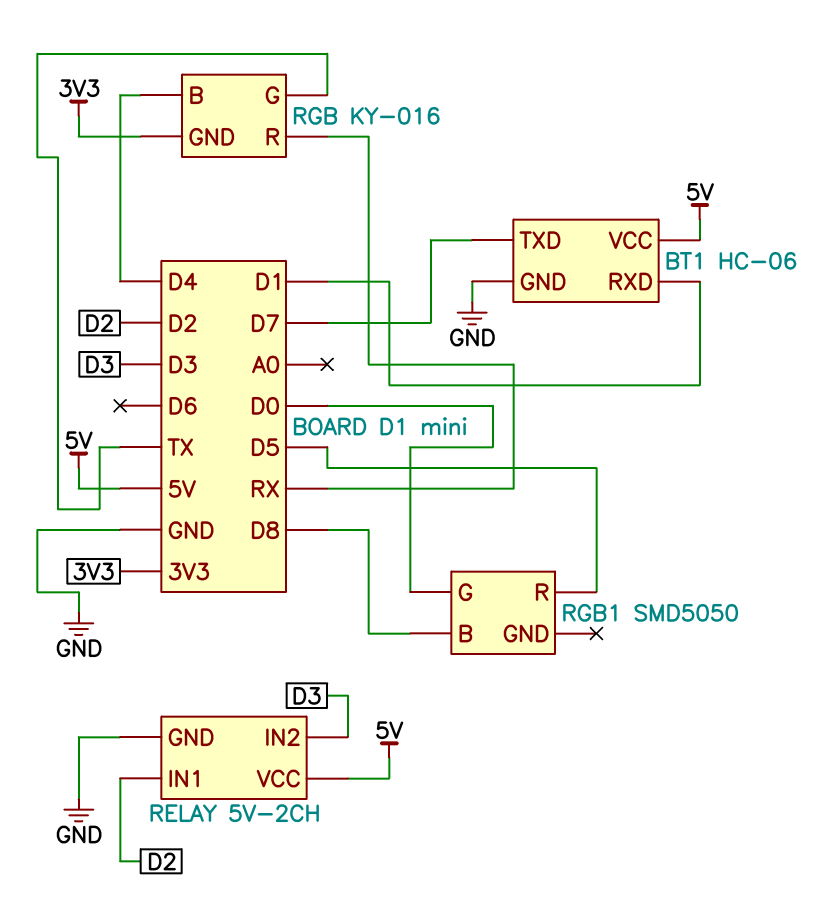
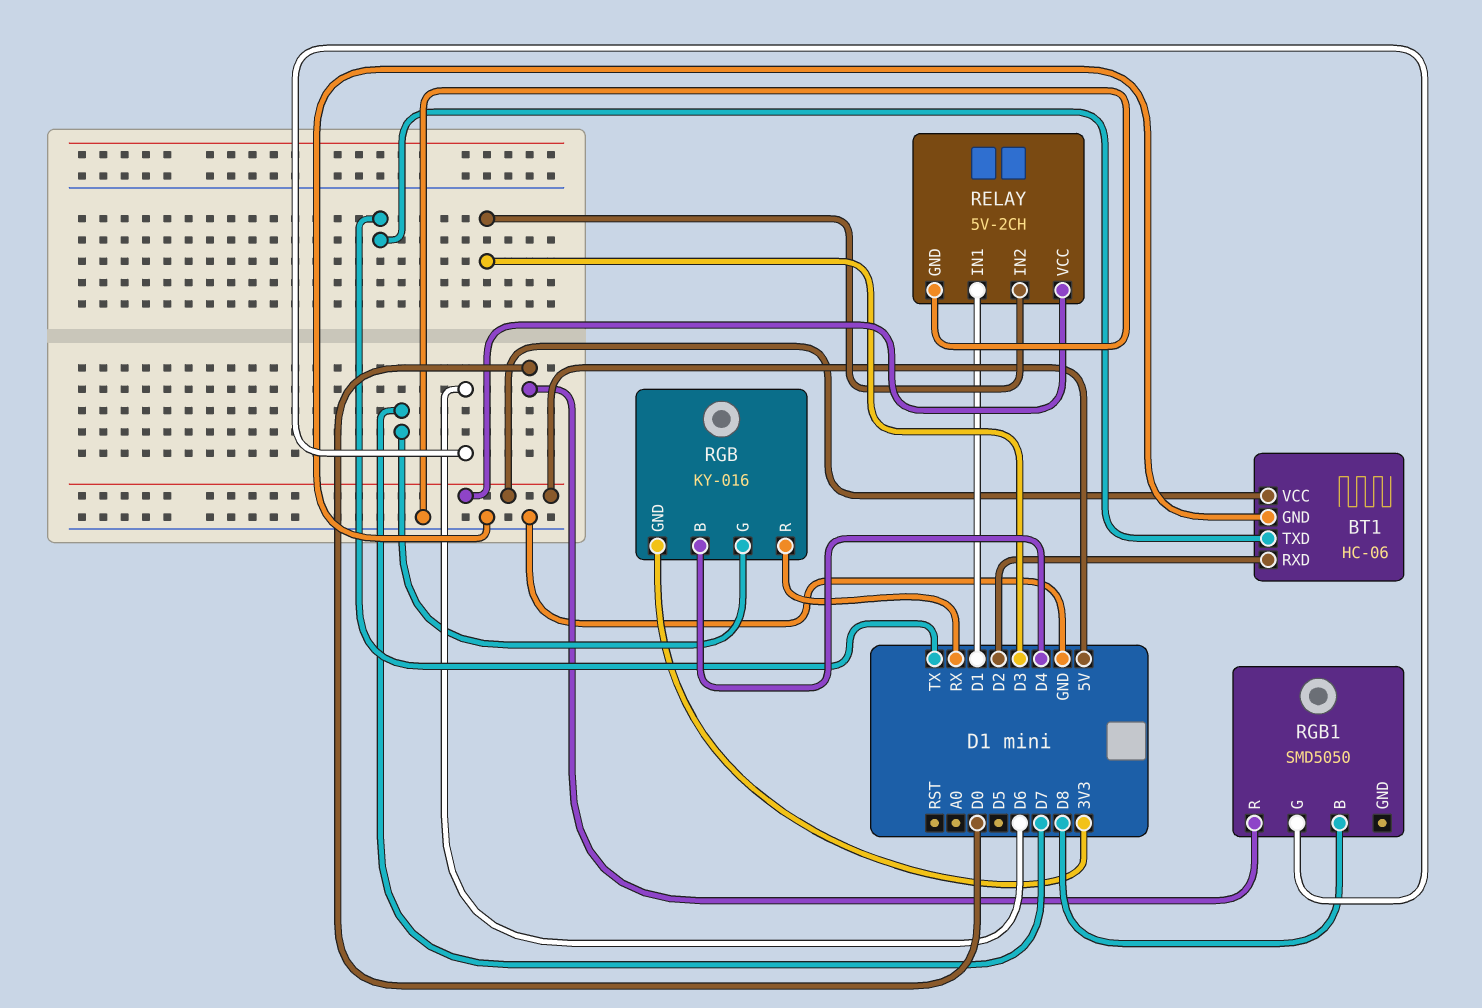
BT1 pin RXD: D1 -> D2
BT1 pin TXD: D7 -> TX
RELAY pin IN1: D2 -> D1
RGB pin G: TX -> D7
RGB1 pin G: D0 -> D6
RGB1 pin R: D5 -> D0

